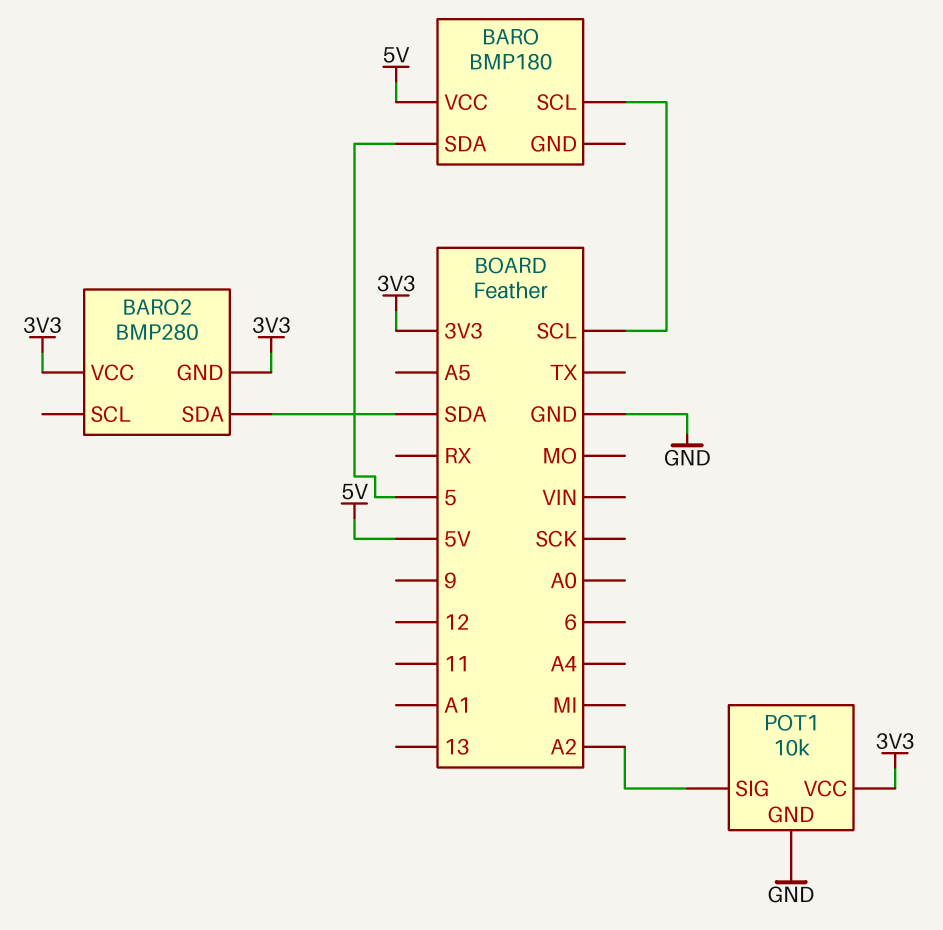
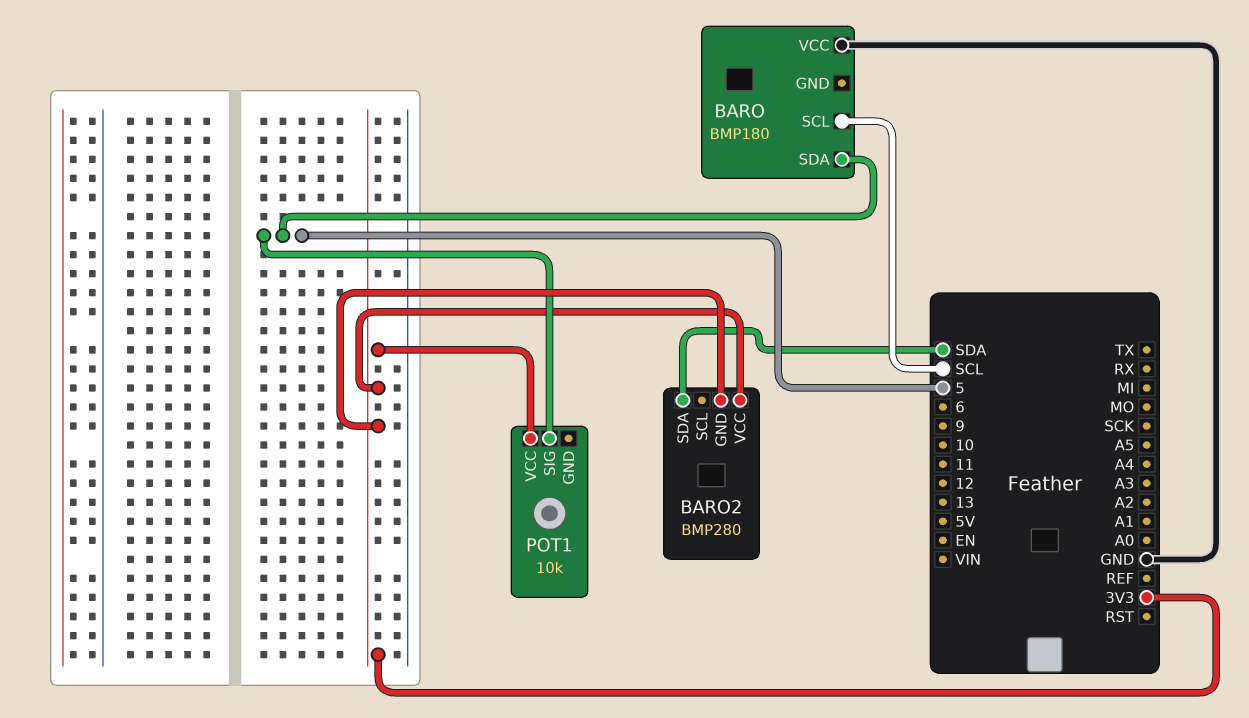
BARO pin VCC: 5V -> GND
POT1 pin GND: GND -> none
POT1 pin SIG: A2 -> 5

